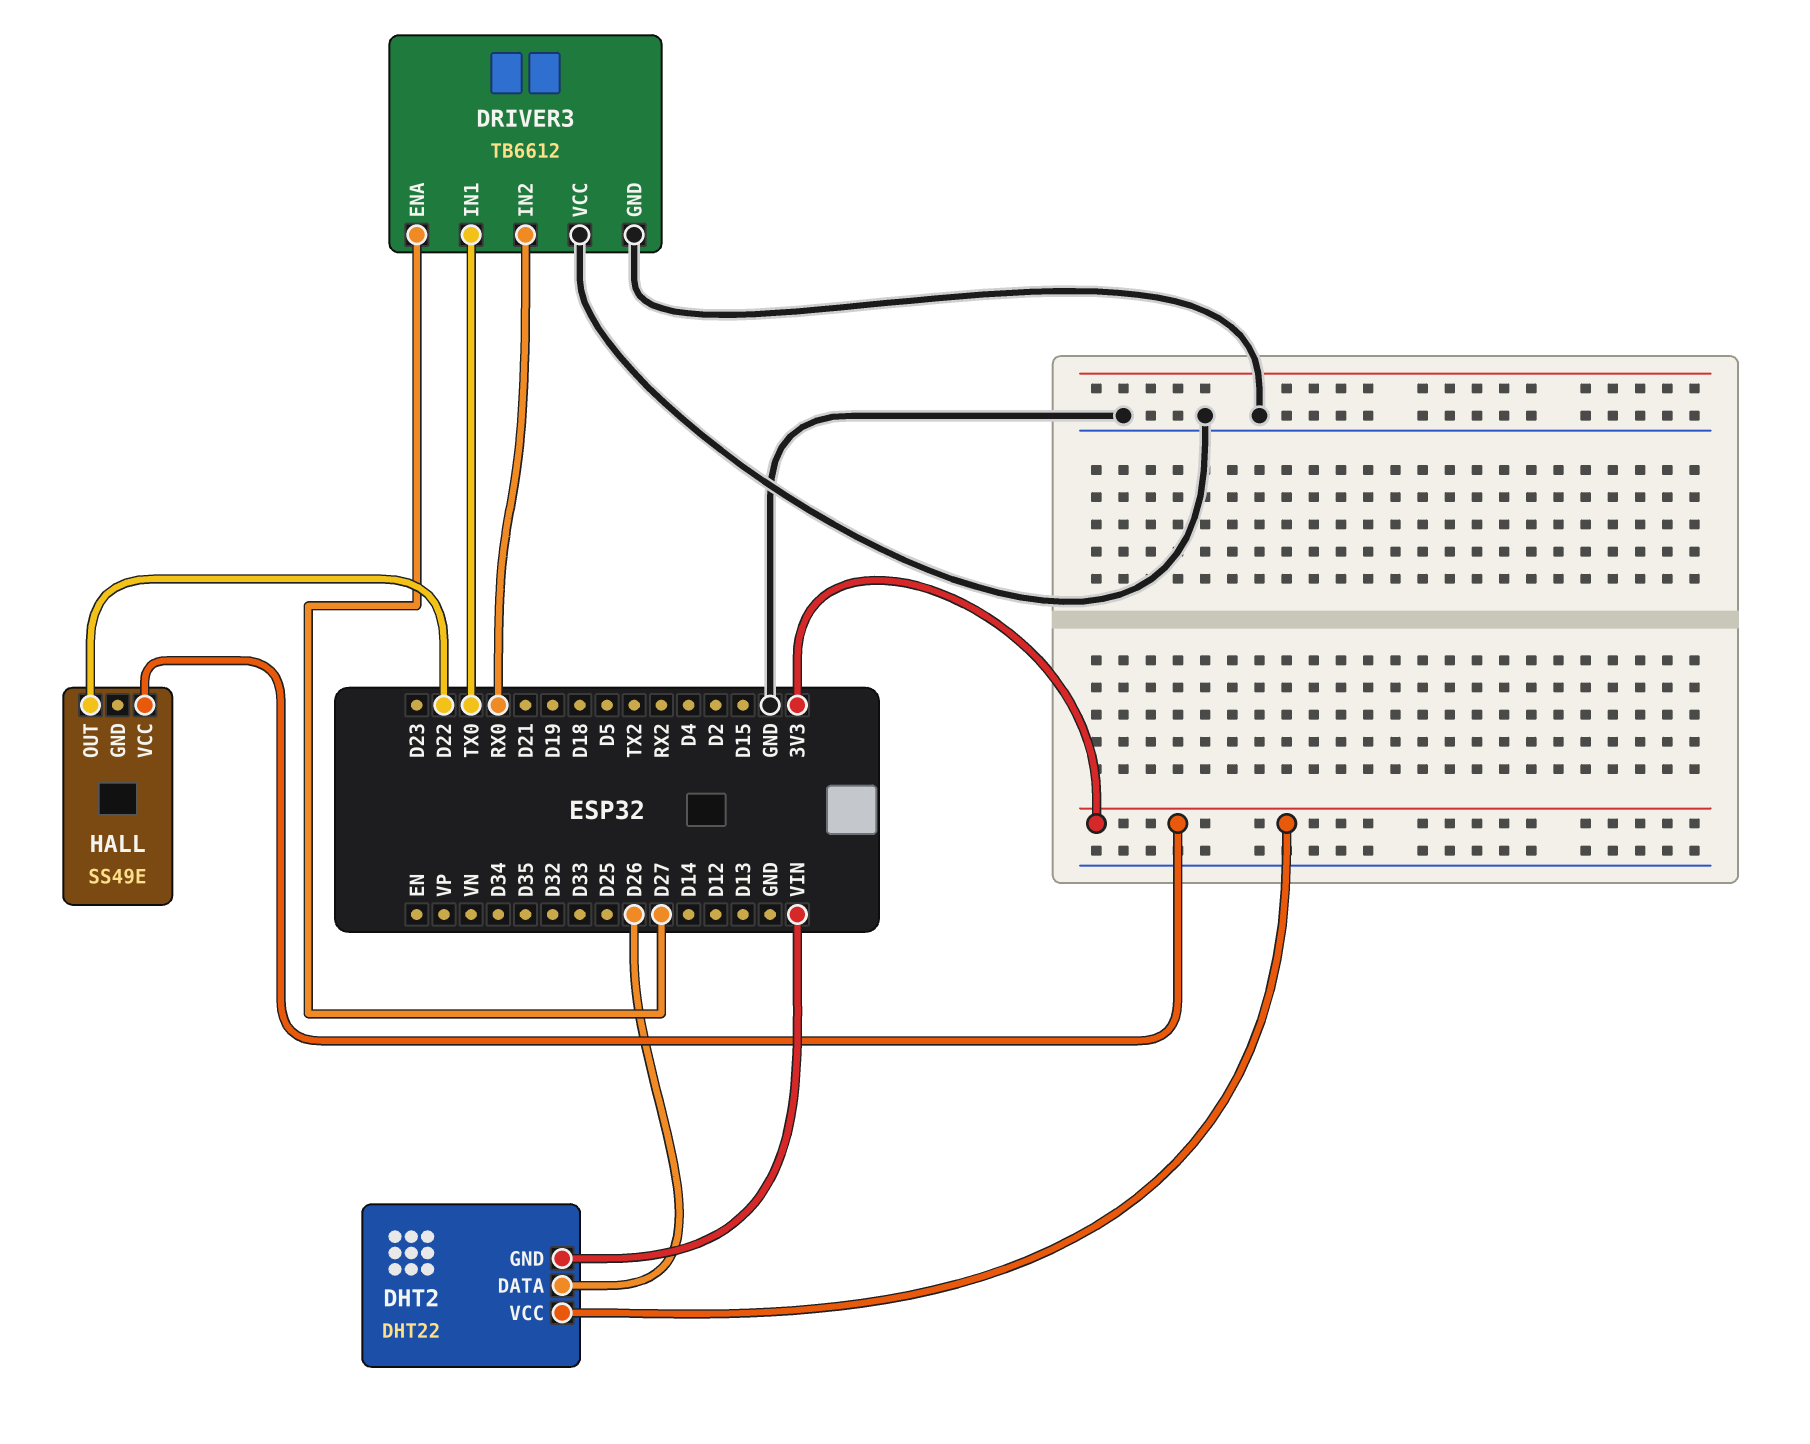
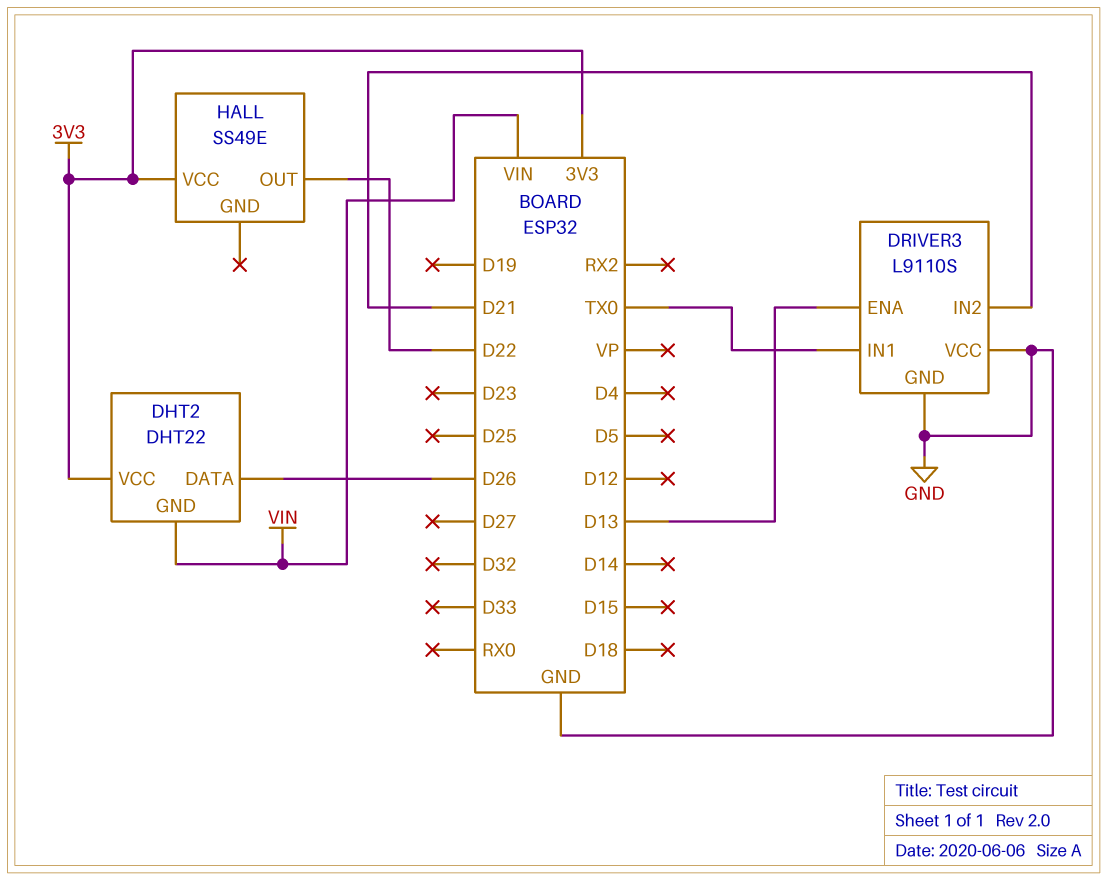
DRIVER3: TB6612 -> L9110S
DRIVER3 pin ENA: D27 -> D13
DRIVER3 pin IN2: RX0 -> D21

